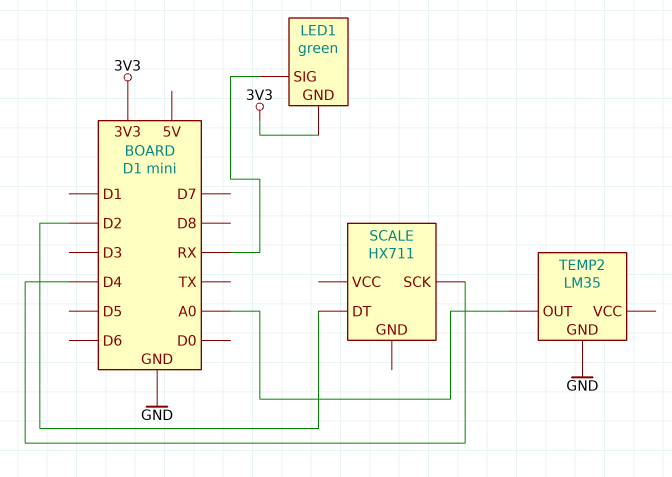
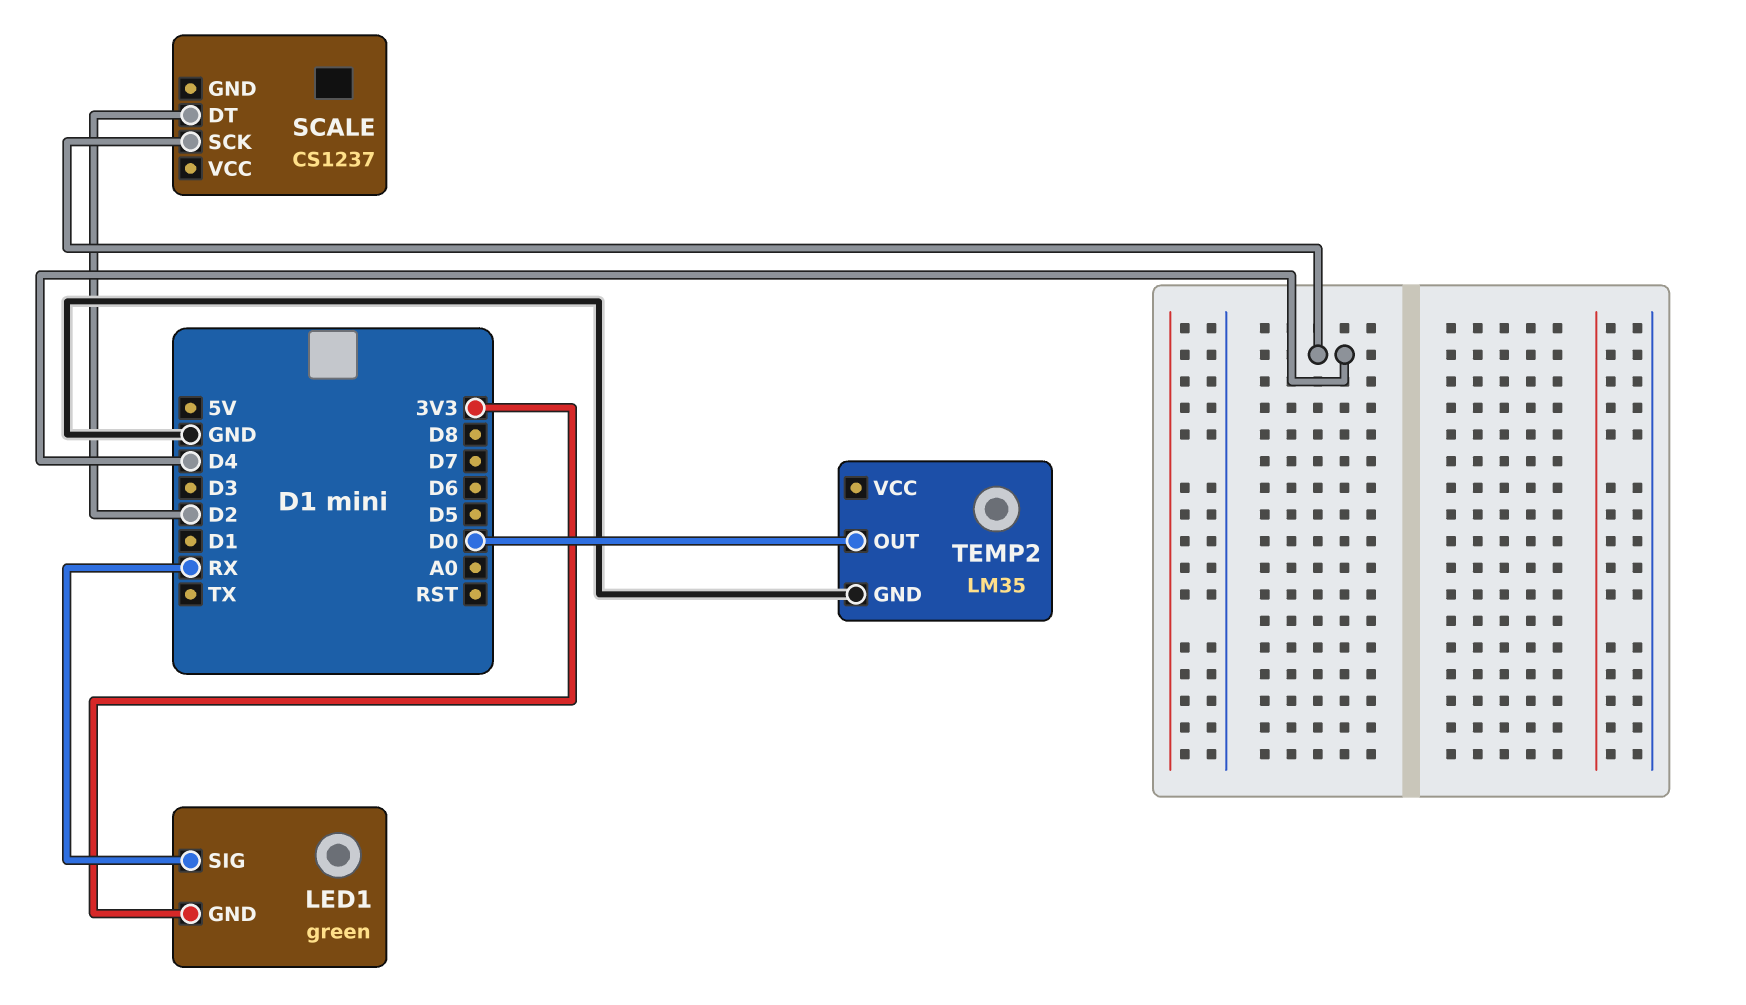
SCALE: HX711 -> CS1237
TEMP2 pin OUT: A0 -> D0

